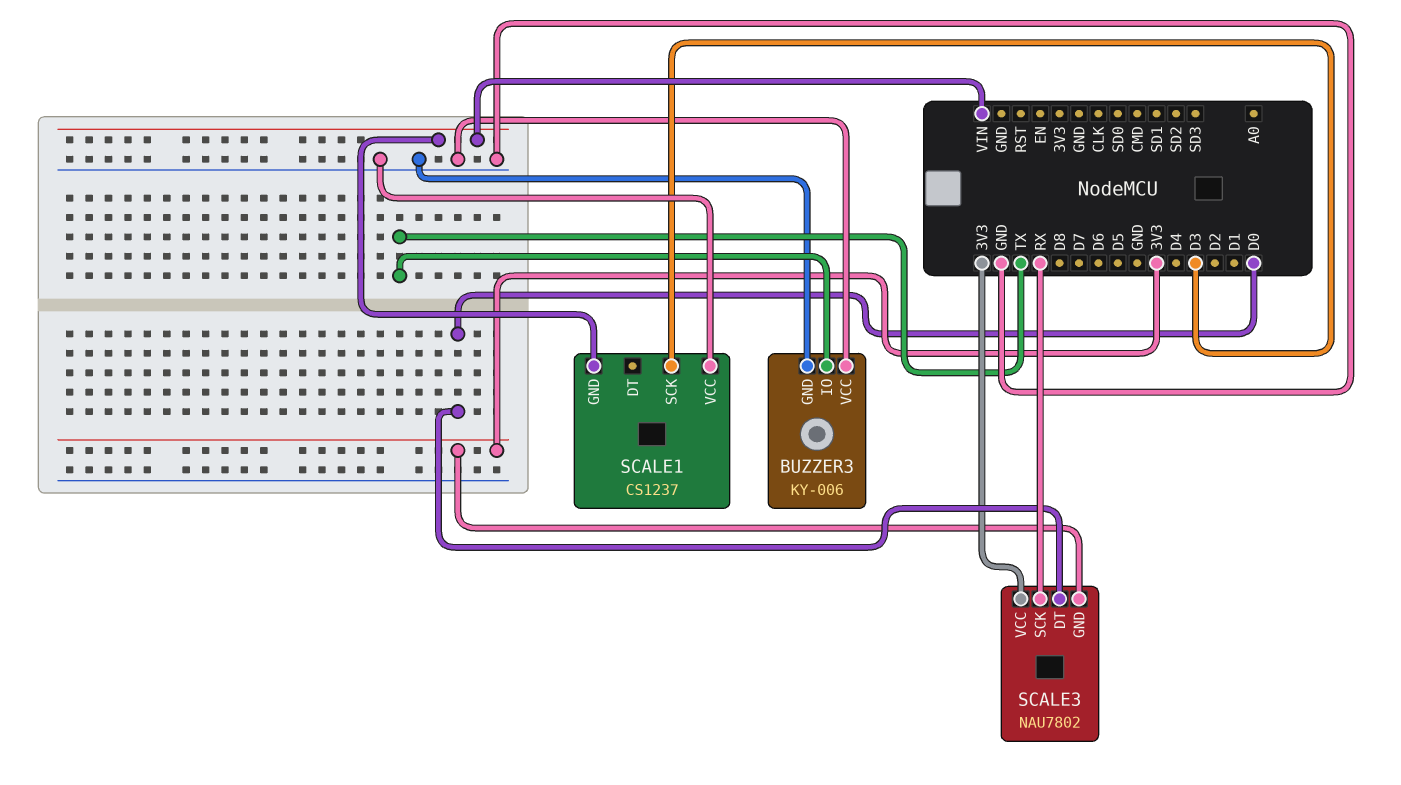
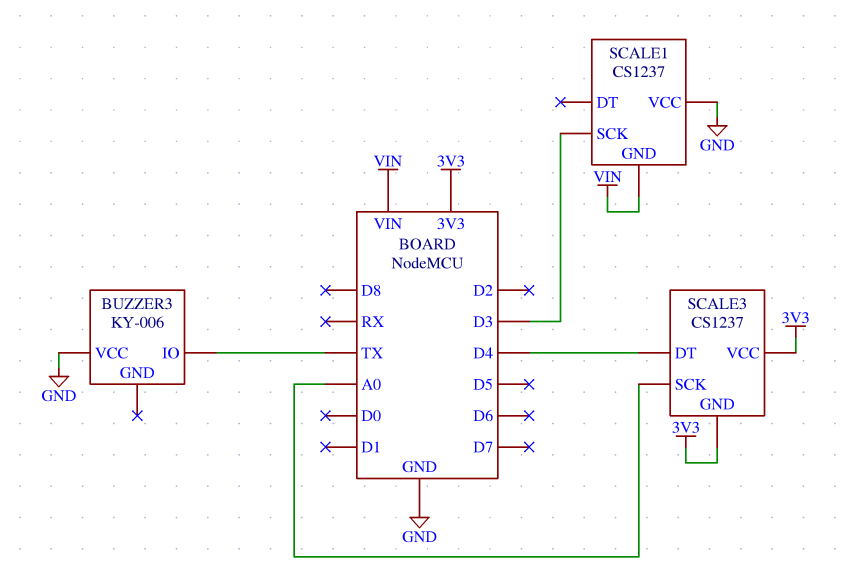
BUZZER3 pin GND: GND -> none
SCALE3: NAU7802 -> CS1237
SCALE3 pin DT: D0 -> D4
SCALE3 pin SCK: RX -> A0

